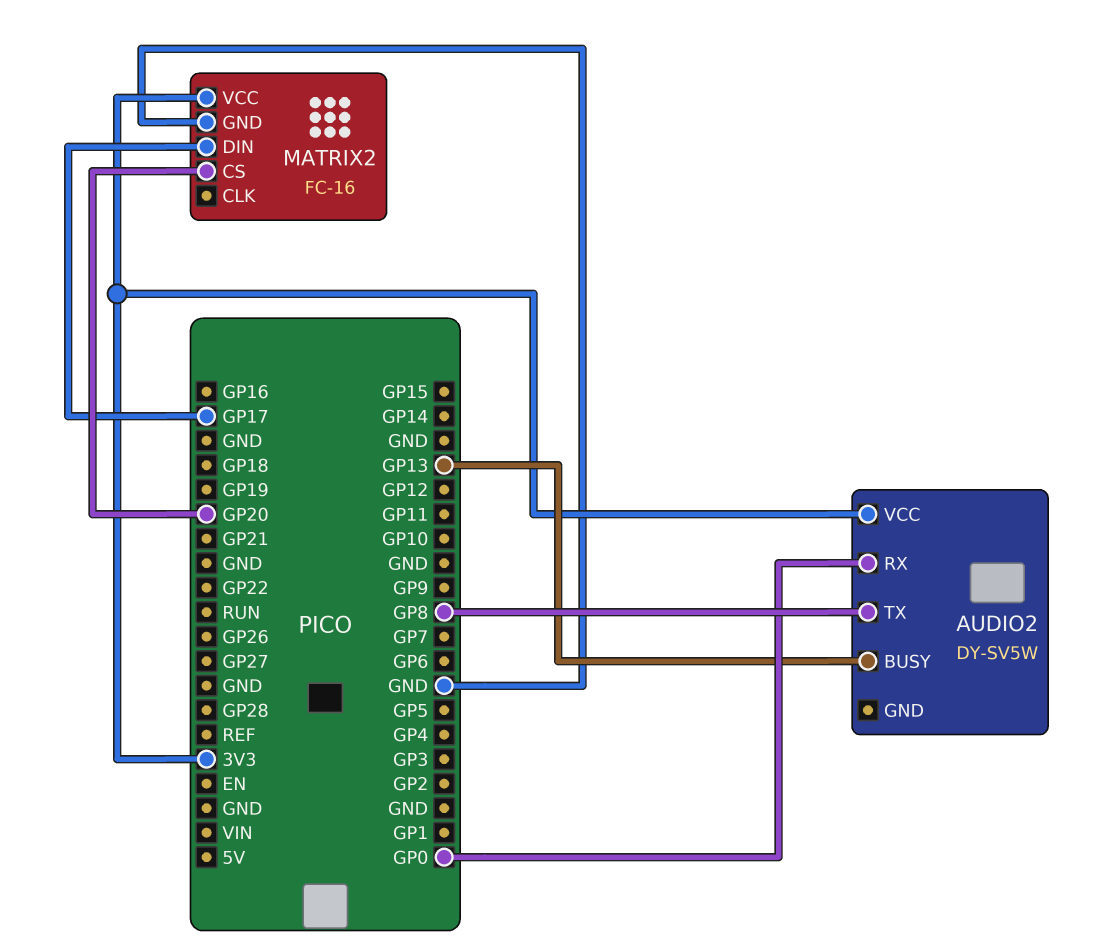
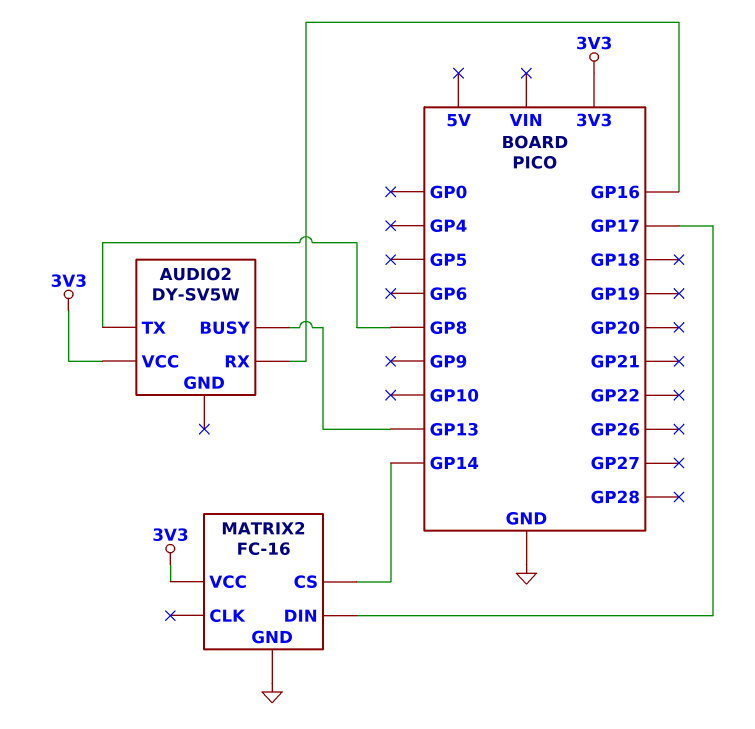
AUDIO2 pin RX: GP0 -> GP16
MATRIX2 pin CS: GP20 -> GP14

